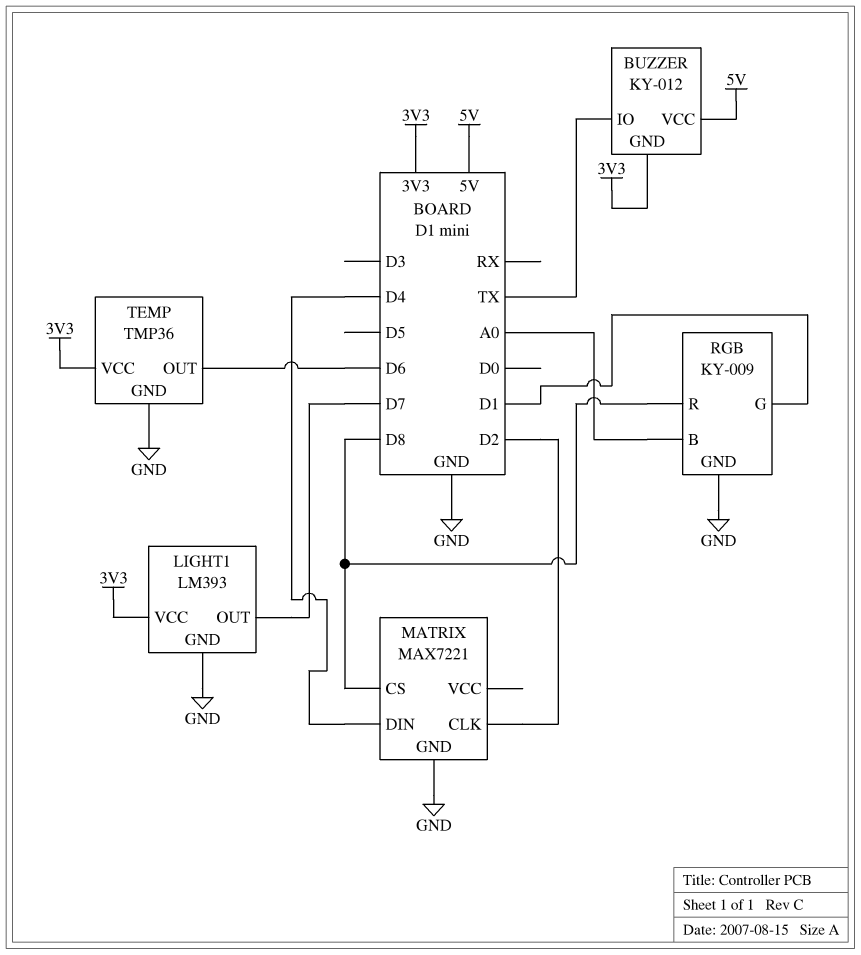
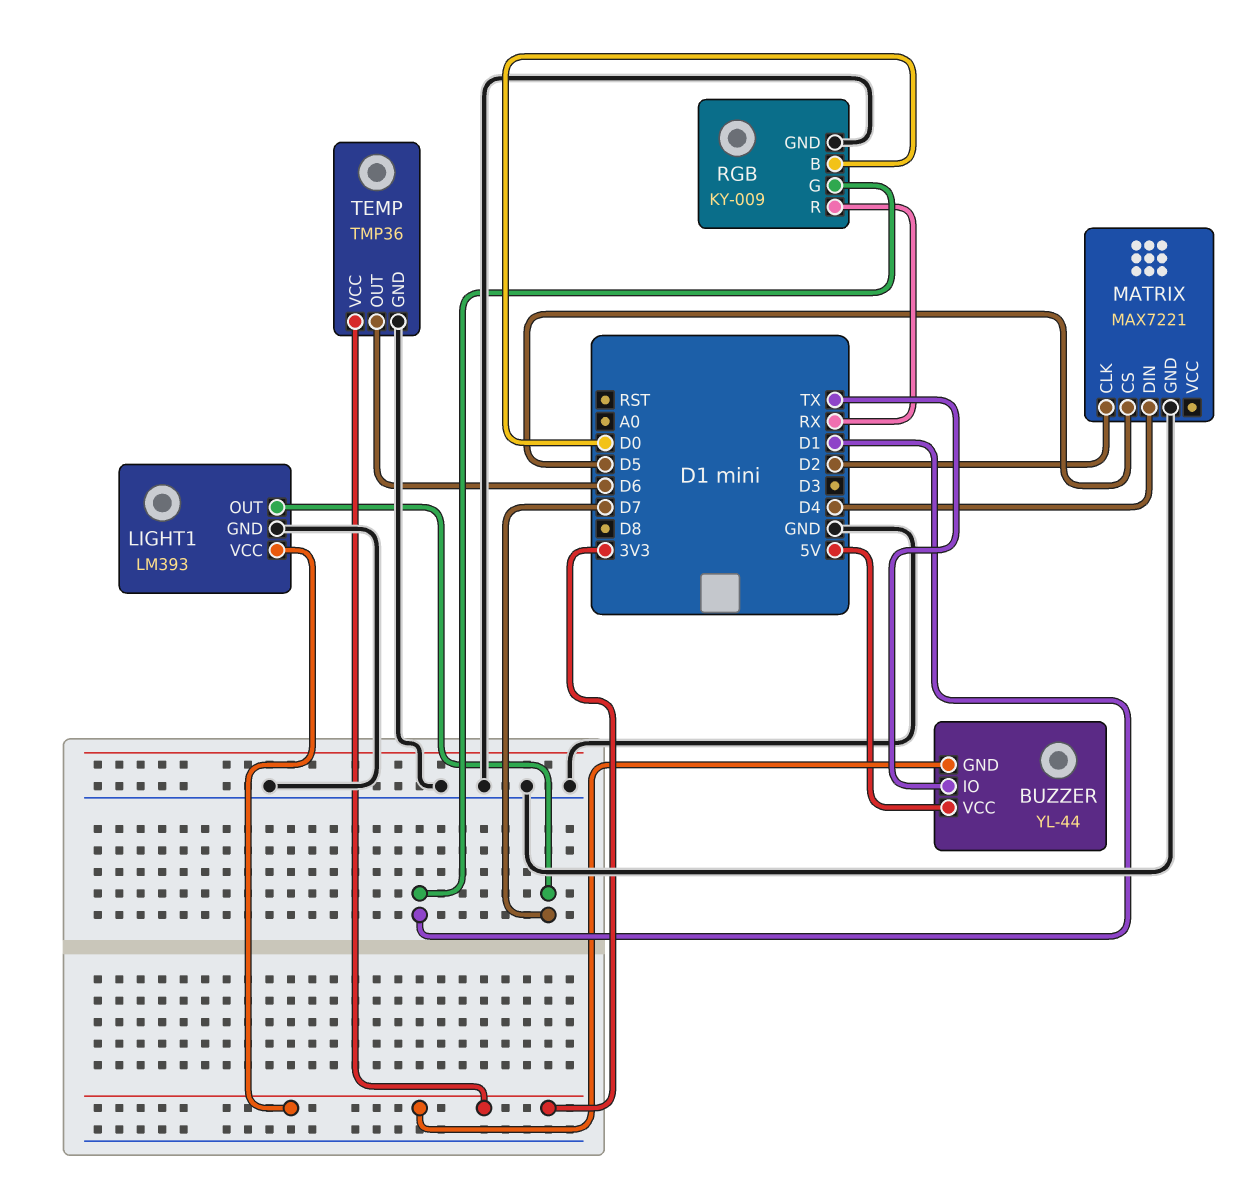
BUZZER: KY-012 -> YL-44
MATRIX pin CS: D8 -> D5
RGB pin B: A0 -> D0
RGB pin R: D8 -> RX

